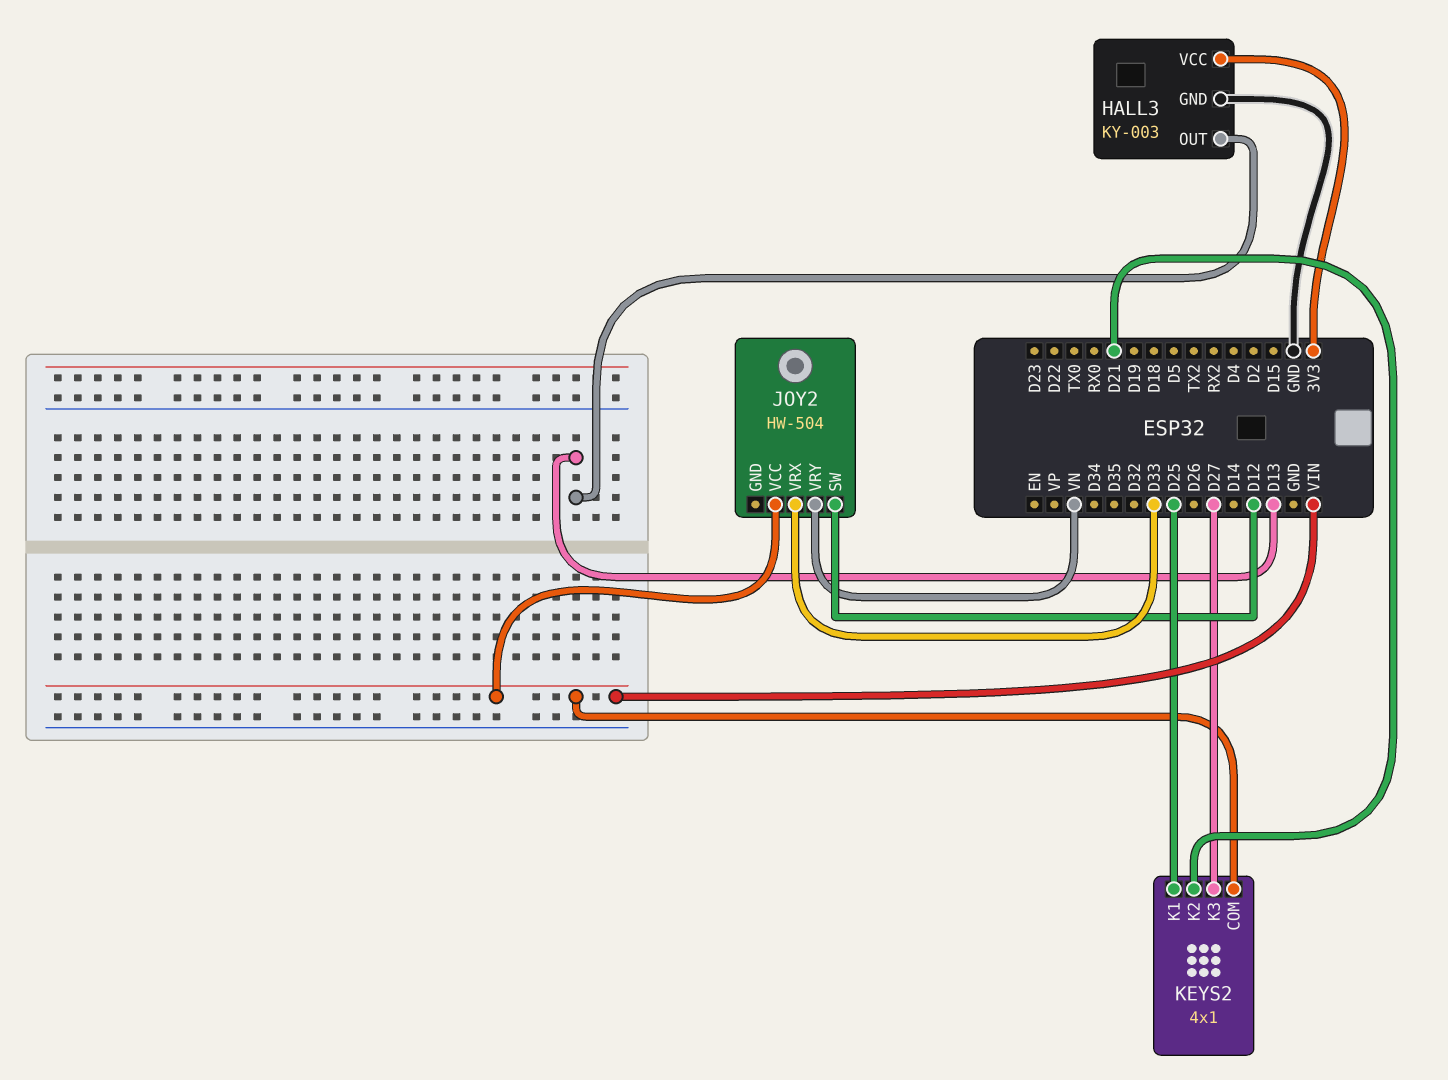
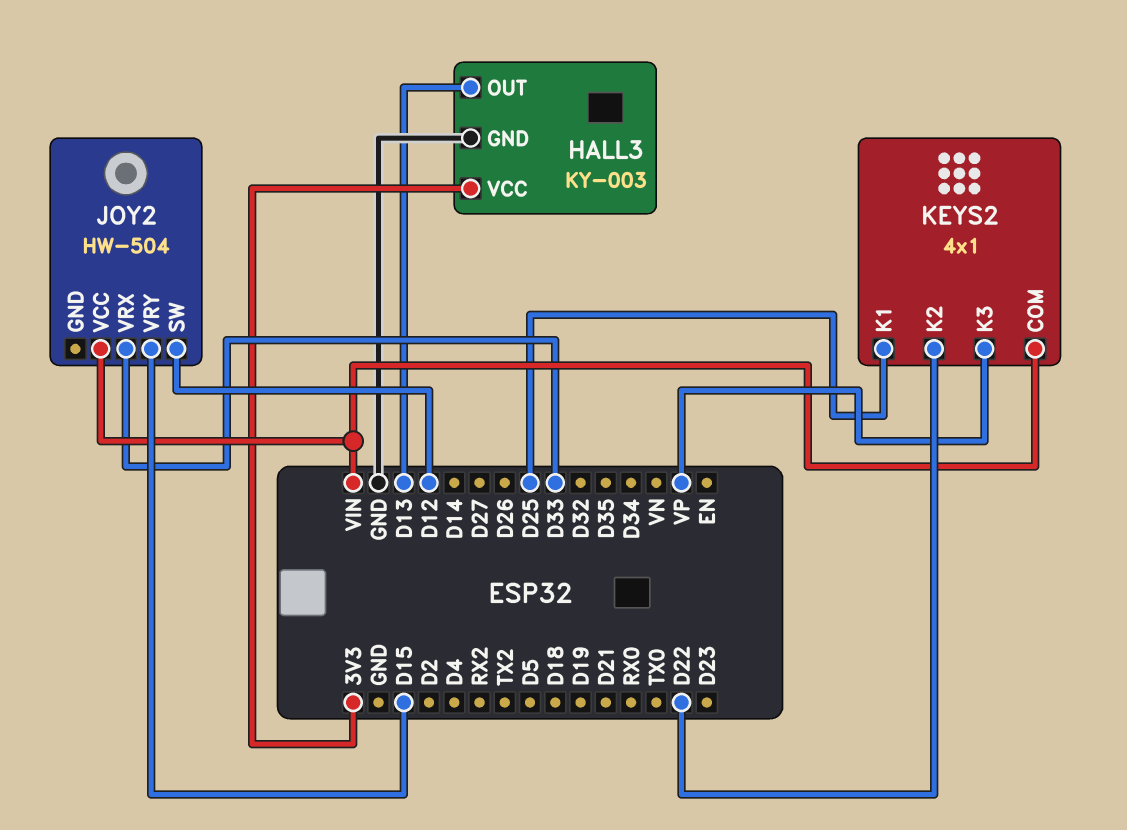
JOY2 pin VRY: VN -> D15
KEYS2 pin K2: D21 -> D22
KEYS2 pin K3: D27 -> VP

